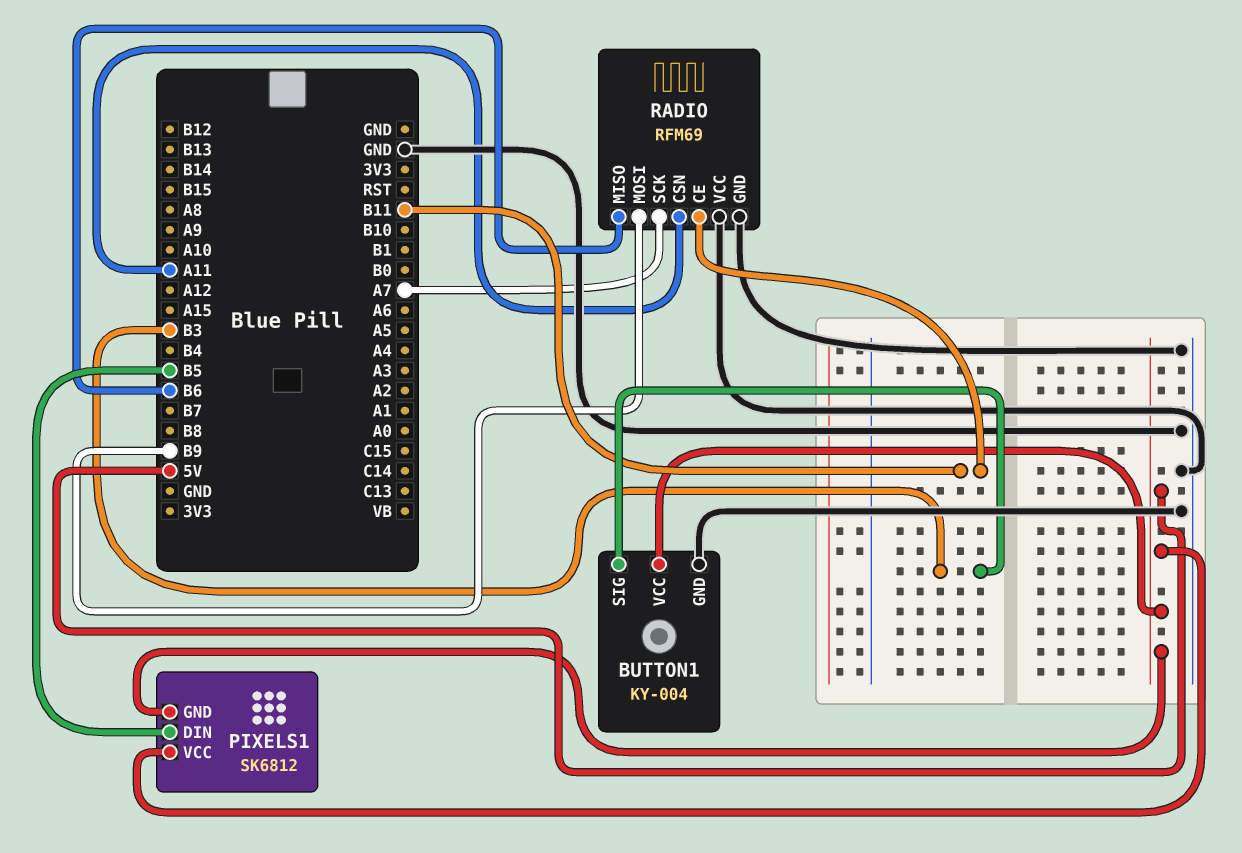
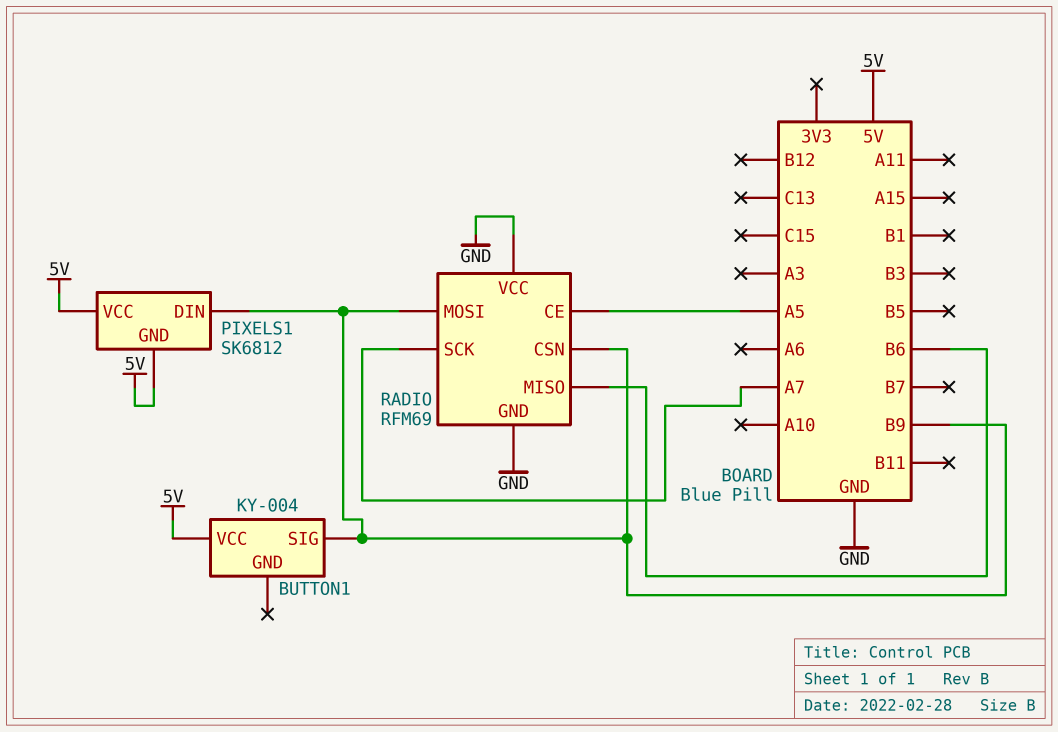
BUTTON1 pin GND: GND -> none
BUTTON1 pin SIG: B3 -> B9
PIXELS1 pin DIN: B5 -> B9
RADIO pin CE: B11 -> A5
RADIO pin CSN: A11 -> B9

